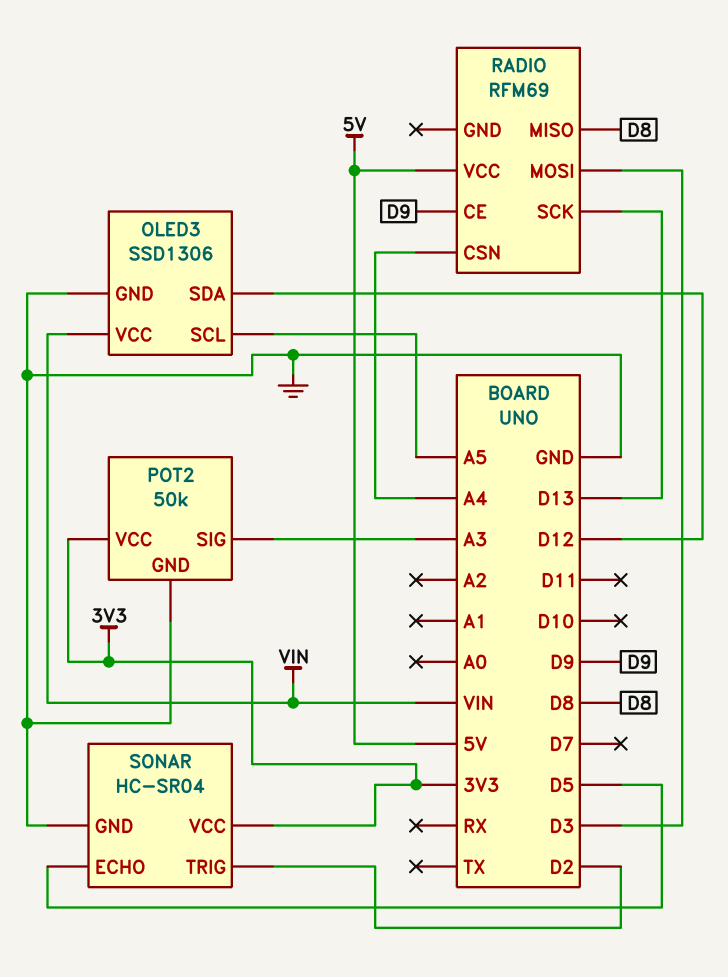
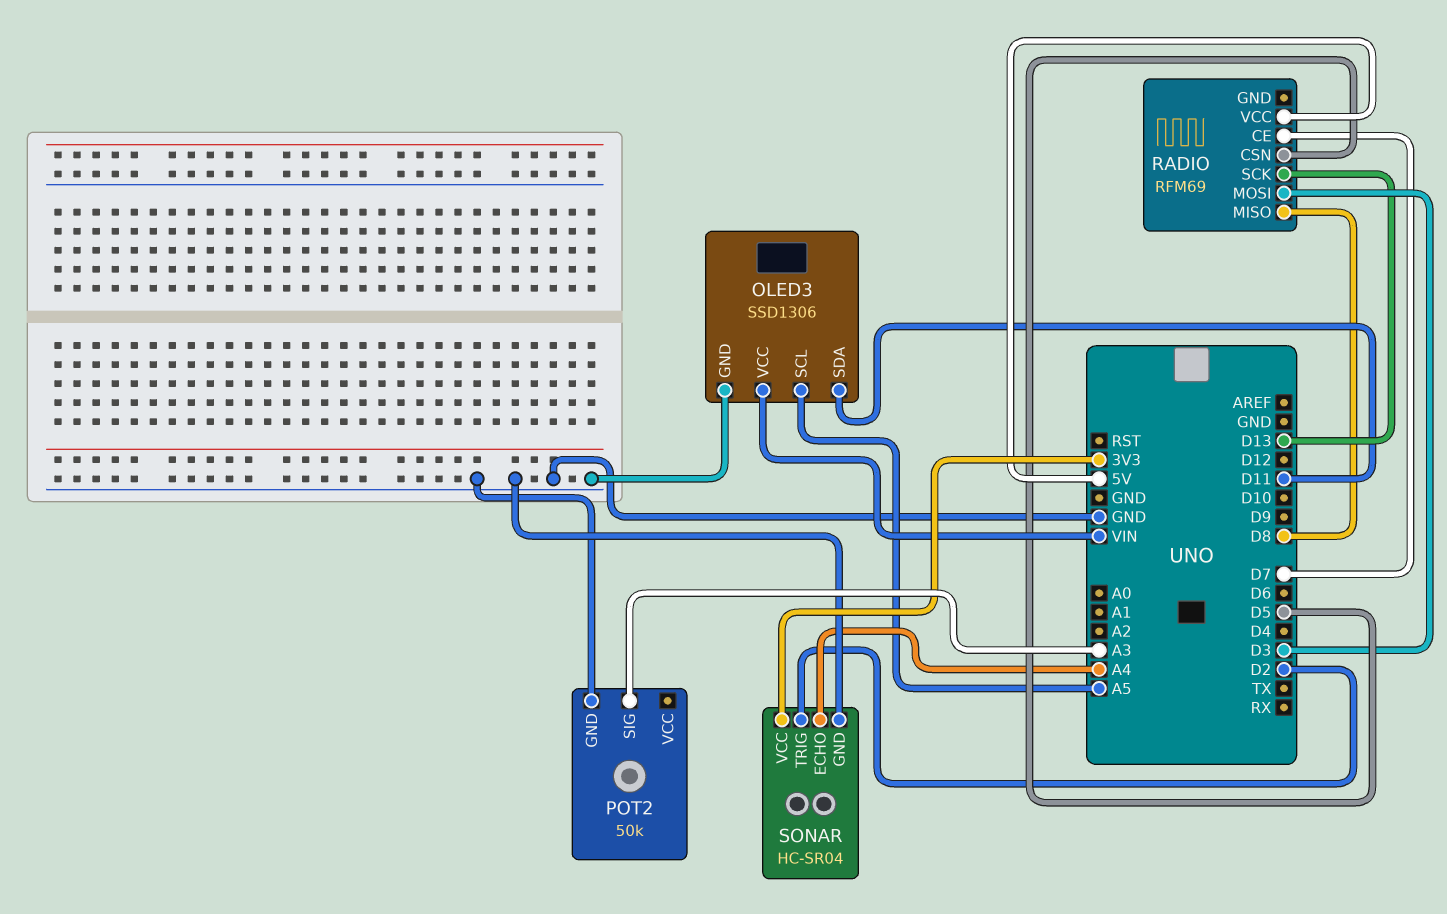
OLED3 pin SDA: D12 -> D11
POT2 pin VCC: 3V3 -> none
RADIO pin CE: D9 -> D7
RADIO pin CSN: A4 -> D5
SONAR pin ECHO: D5 -> A4

